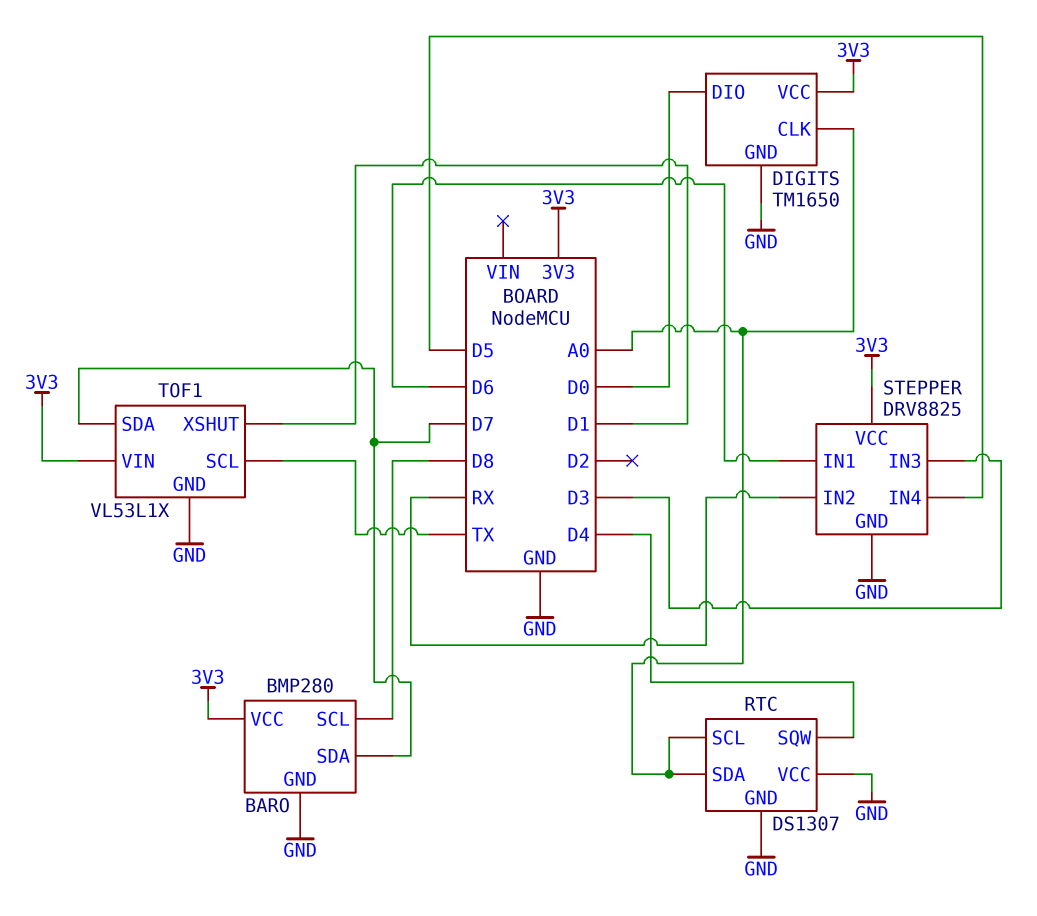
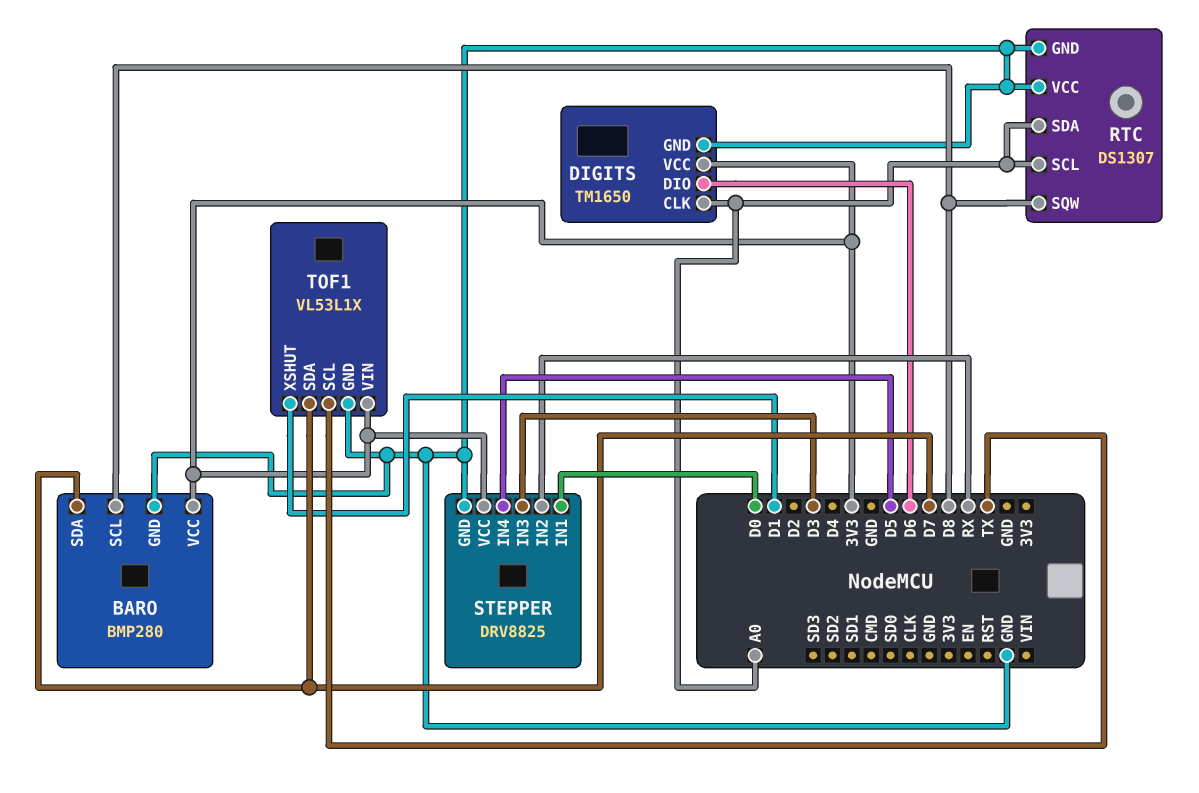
DIGITS pin DIO: D0 -> D6
RTC pin SQW: D4 -> D8
STEPPER pin IN1: D6 -> D0

